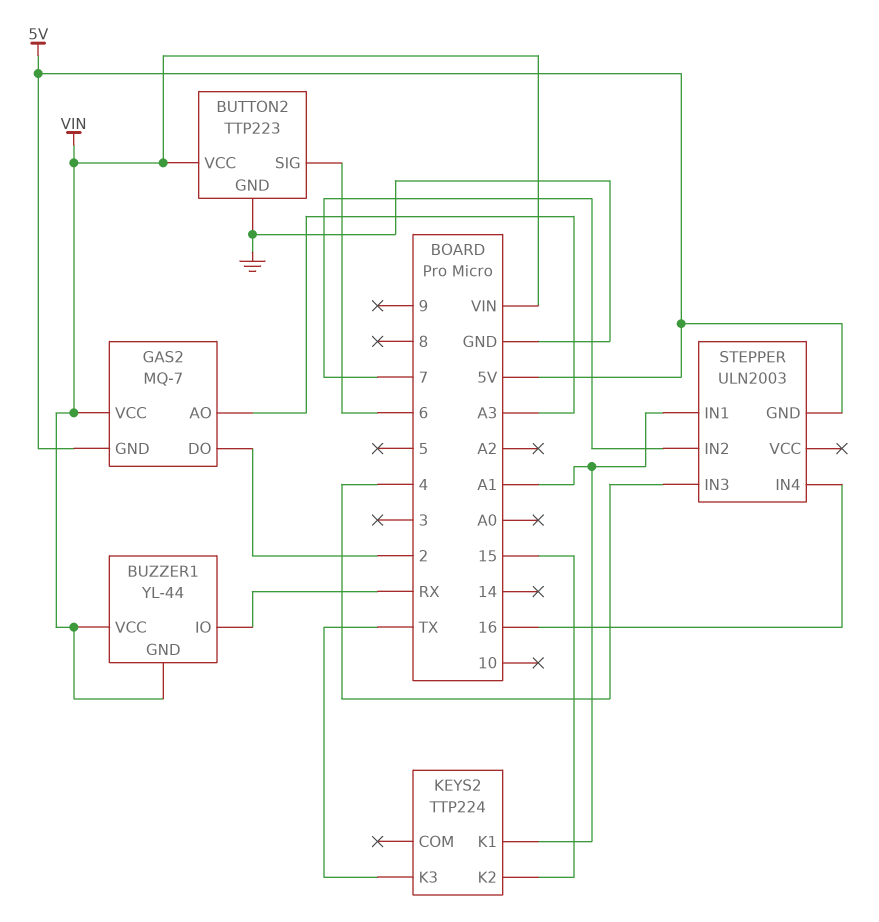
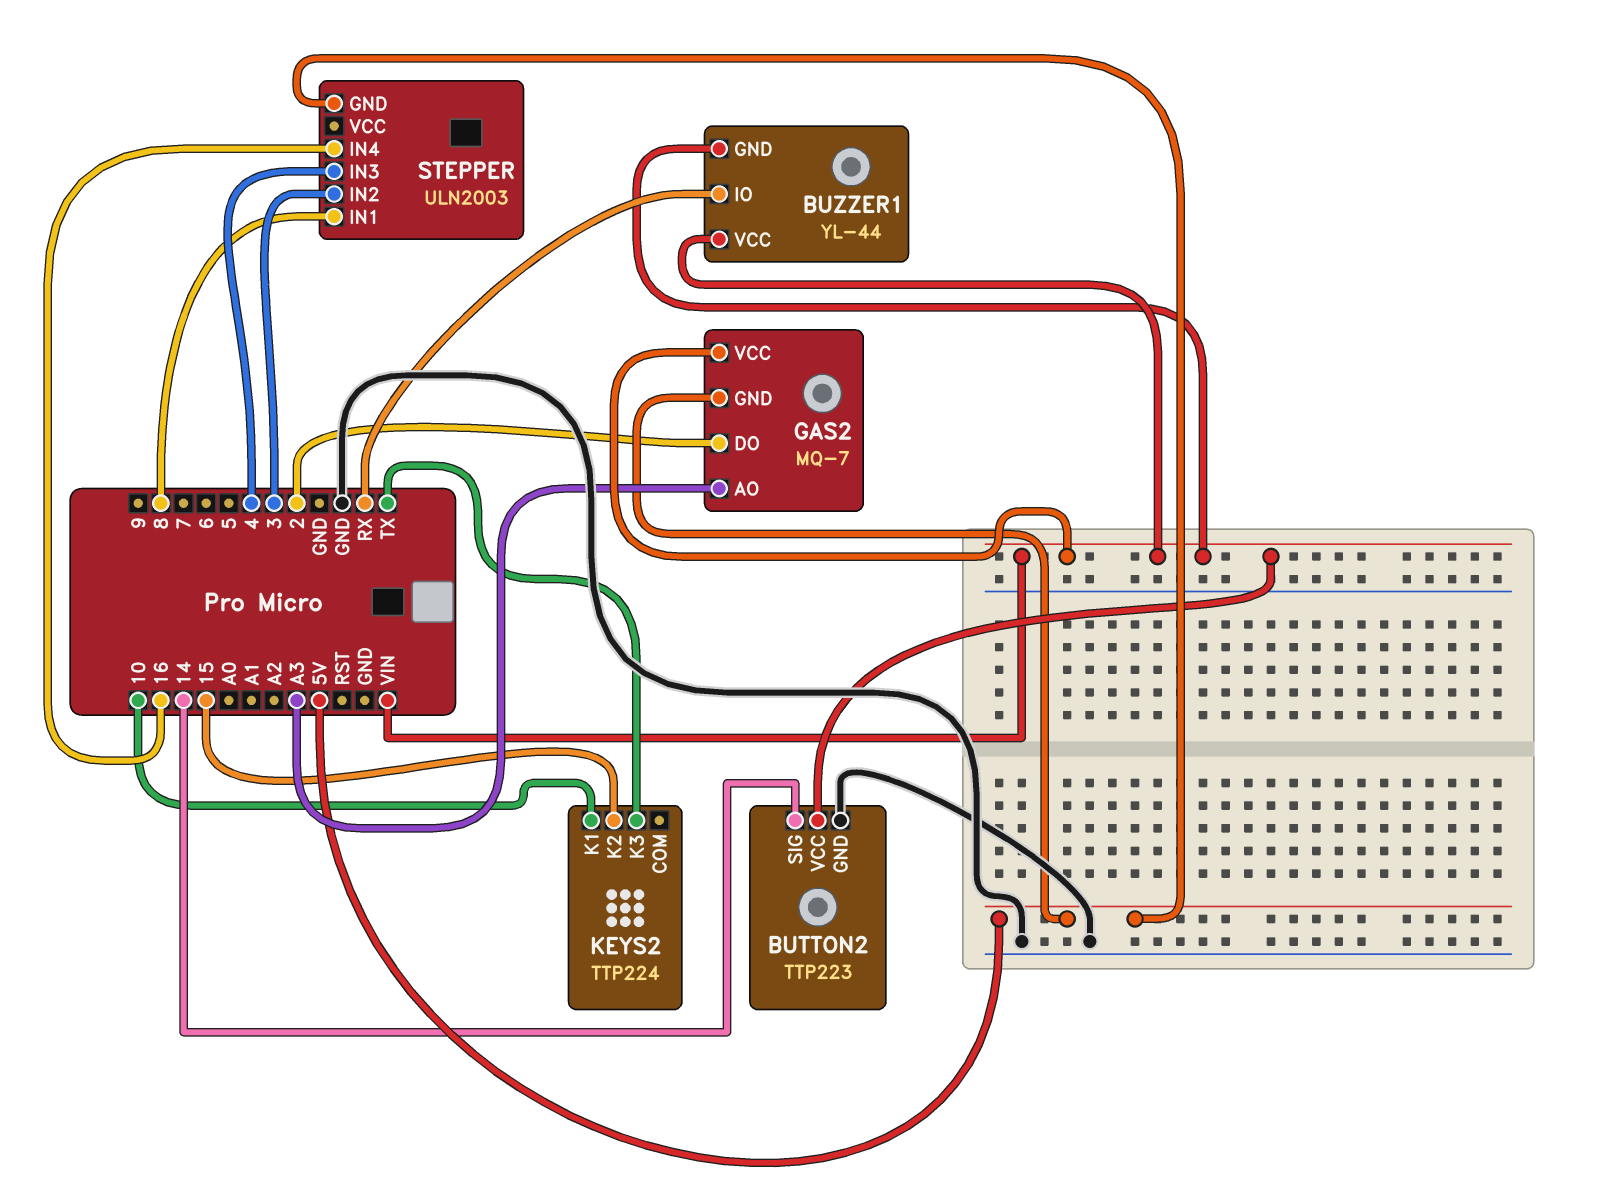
BUTTON2 pin SIG: 6 -> 14
KEYS2 pin K1: A1 -> 10
STEPPER pin IN1: A1 -> 8
STEPPER pin IN2: 7 -> 3

